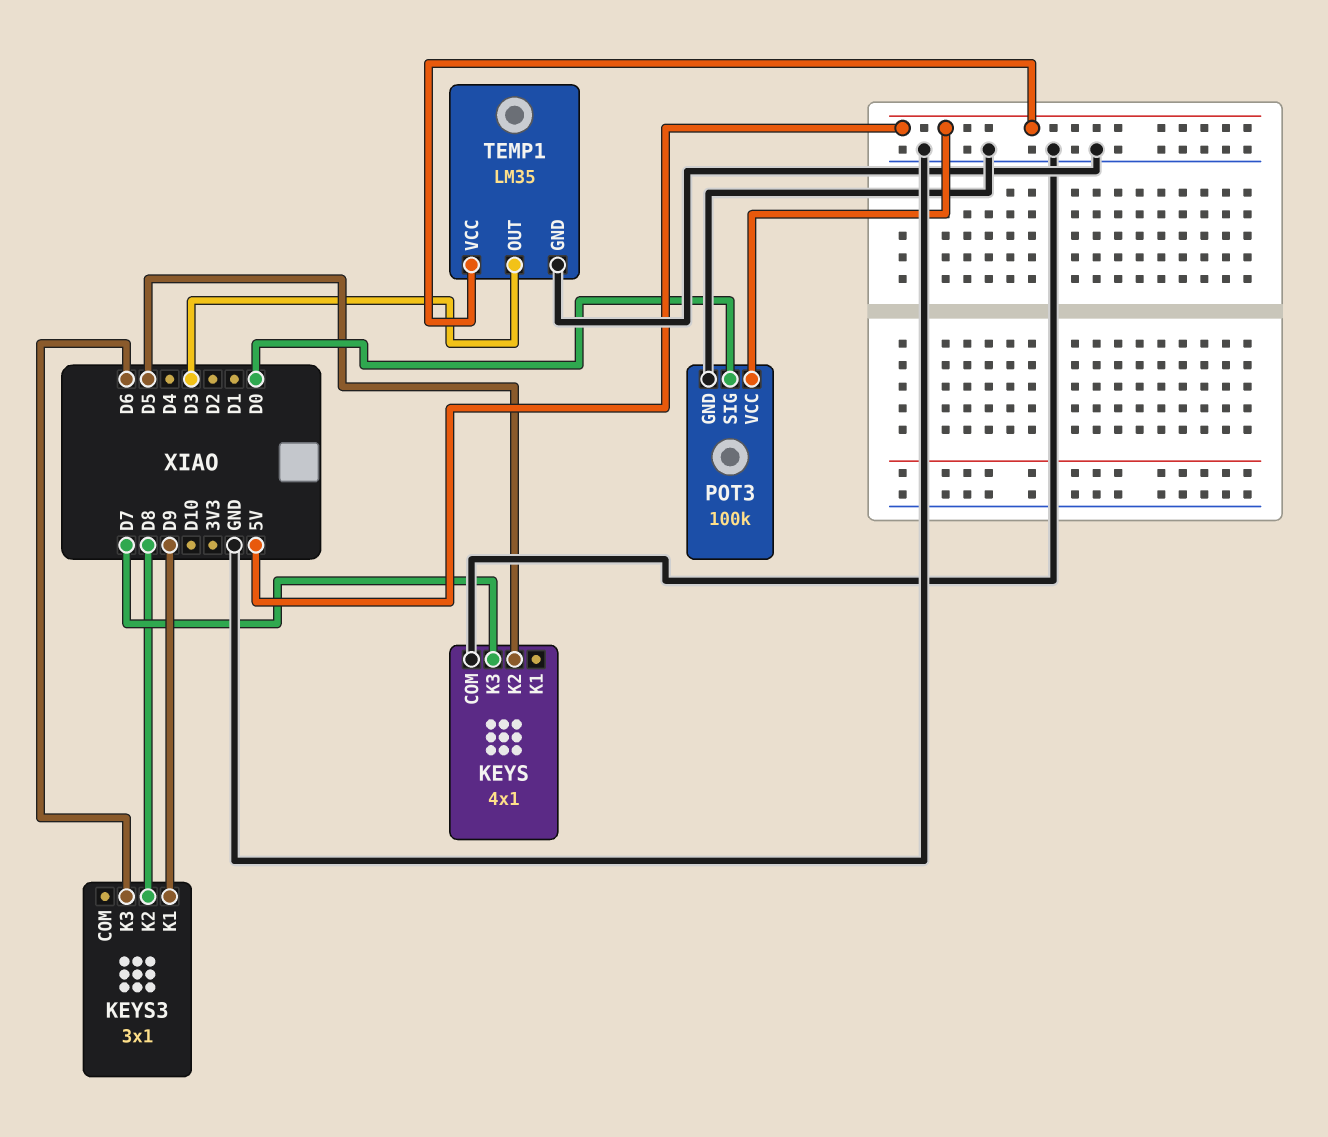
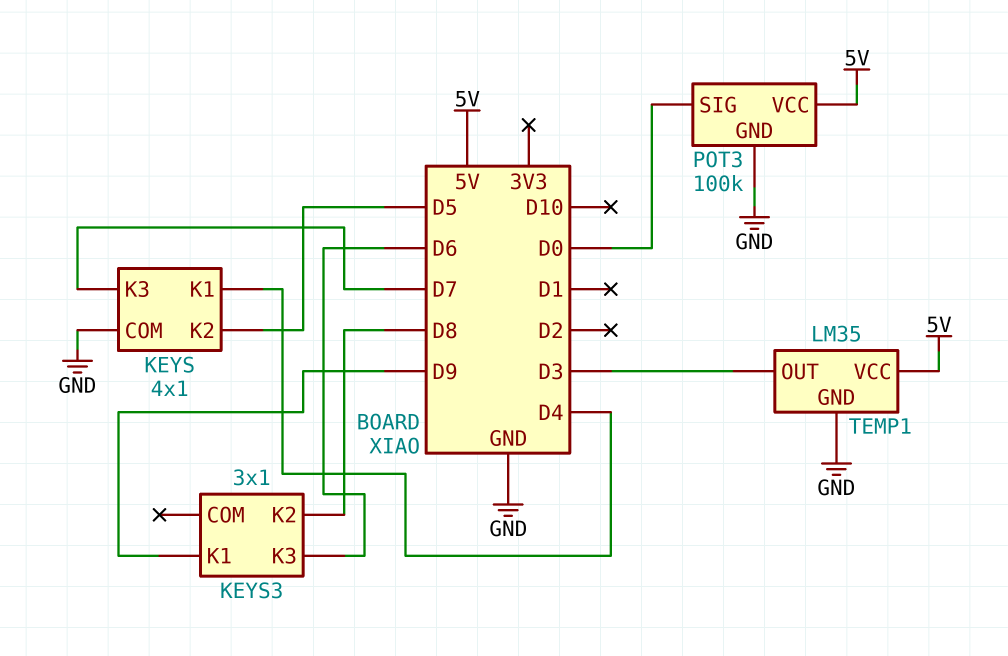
KEYS pin K1: none -> D4

